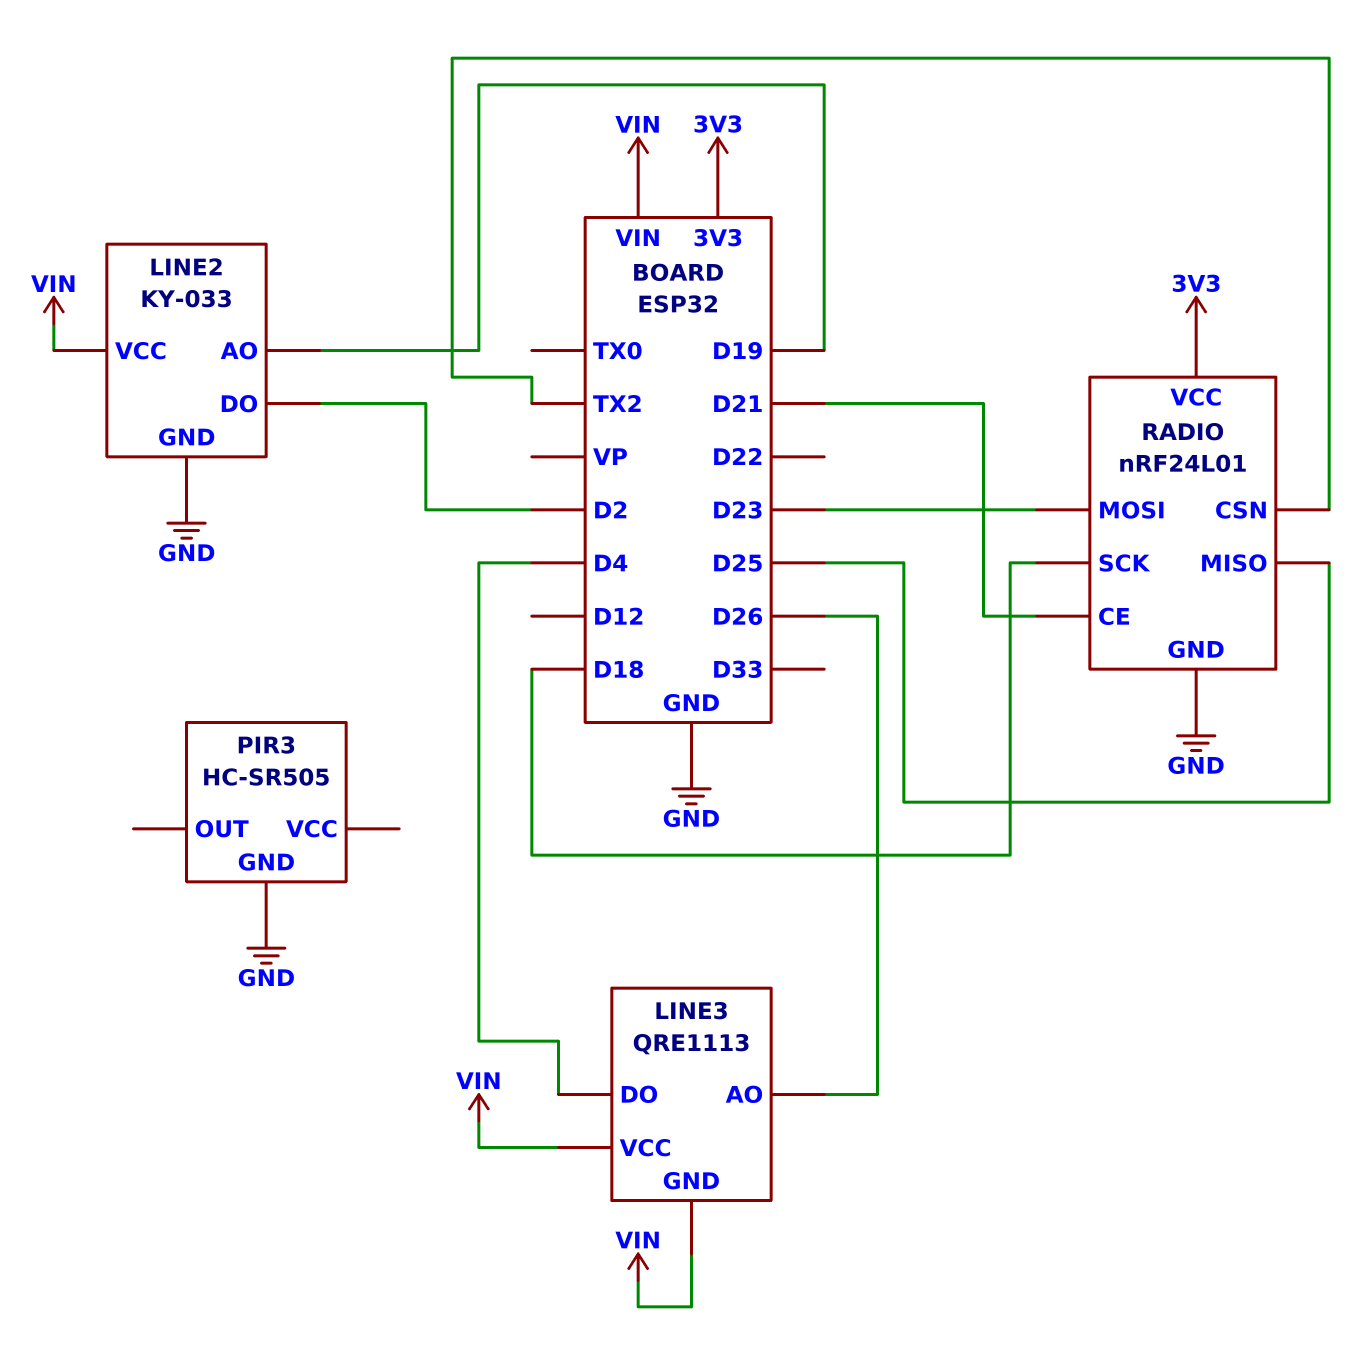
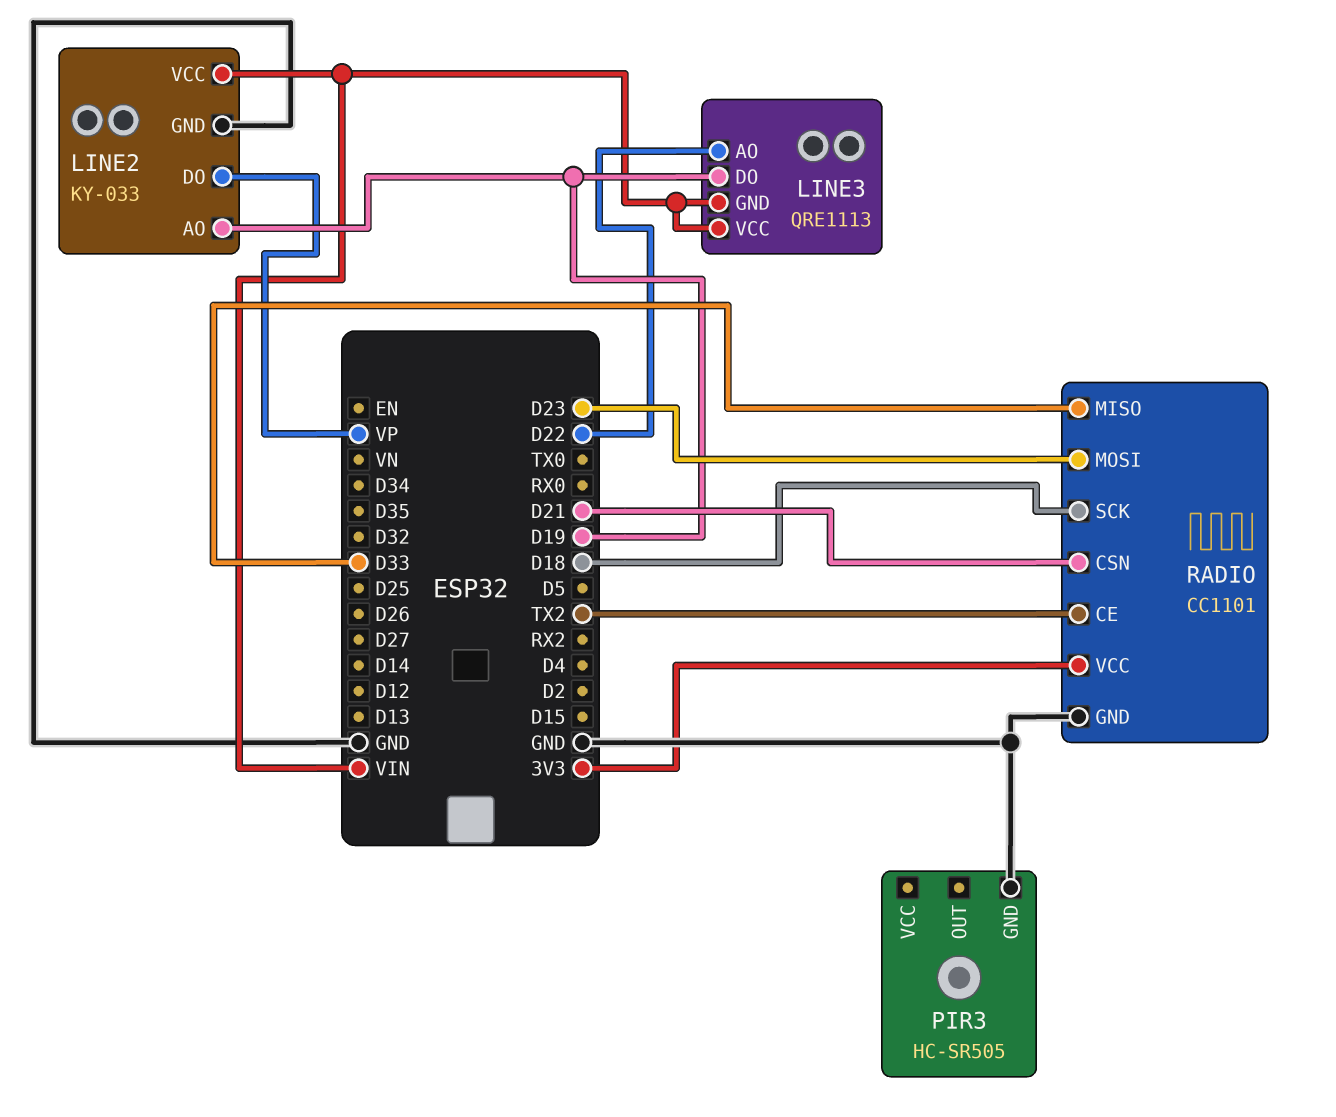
LINE2 pin DO: D2 -> VP
LINE3 pin AO: D26 -> D22
LINE3 pin DO: D4 -> D19
RADIO: nRF24L01 -> CC1101
RADIO pin CE: D21 -> TX2
RADIO pin CSN: TX2 -> D21
RADIO pin MISO: D25 -> D33

